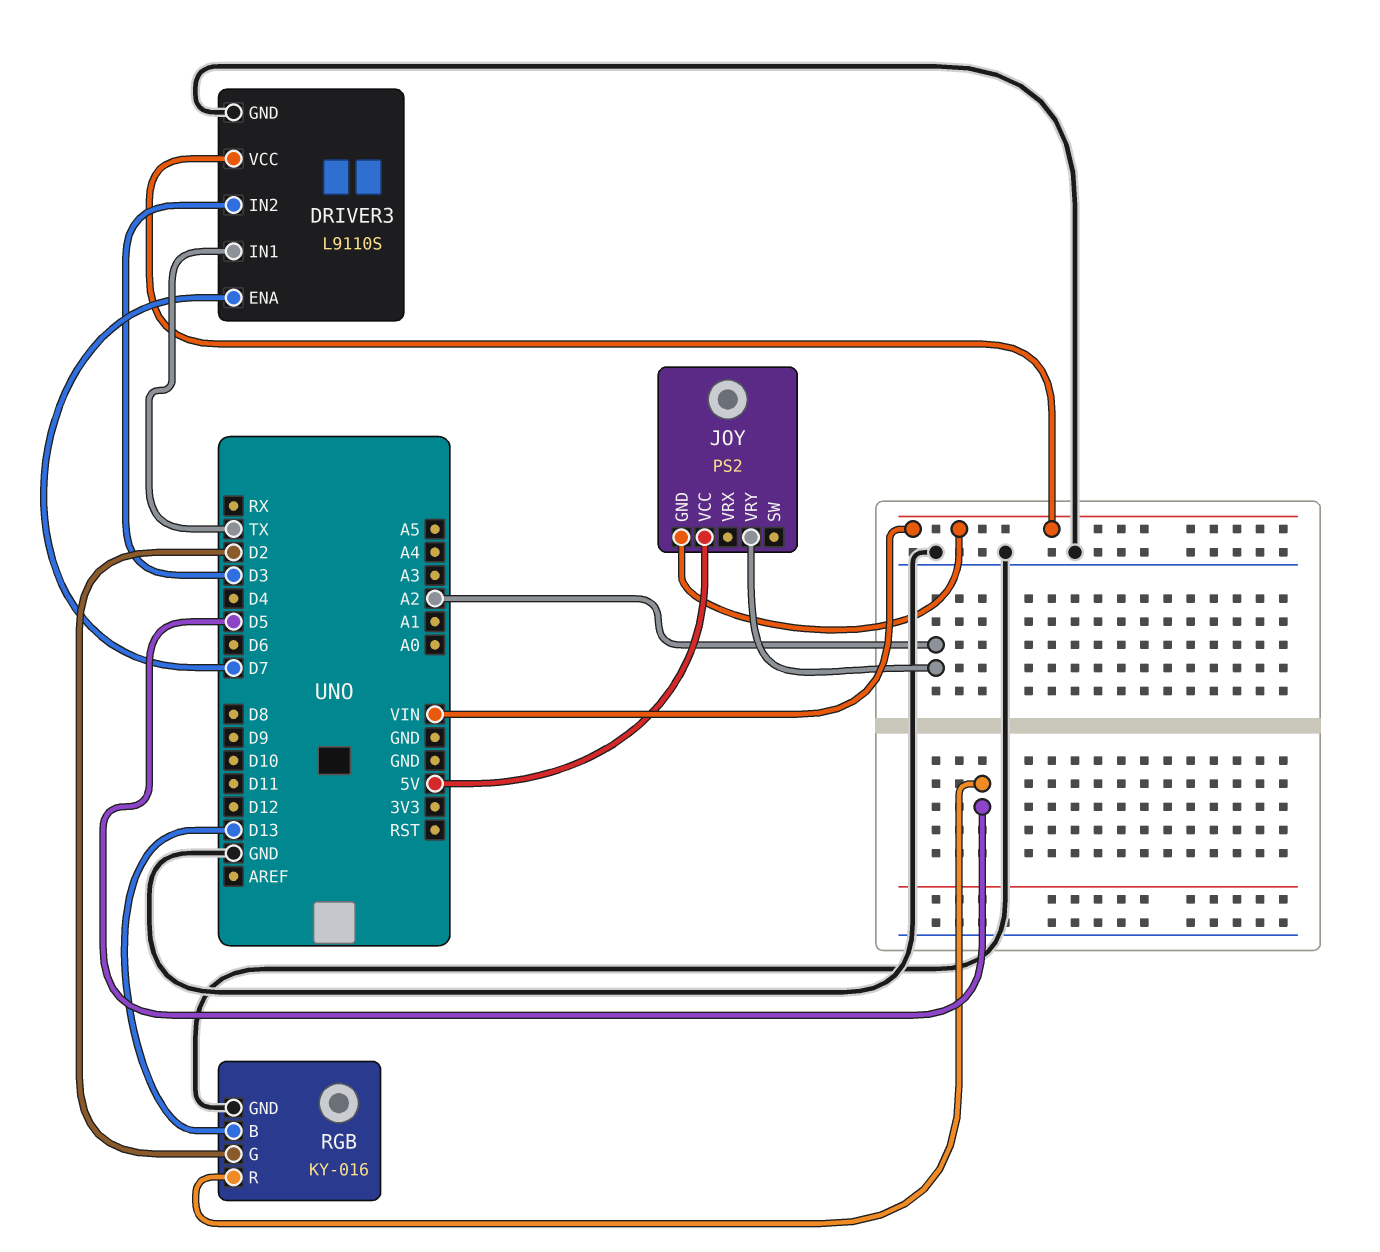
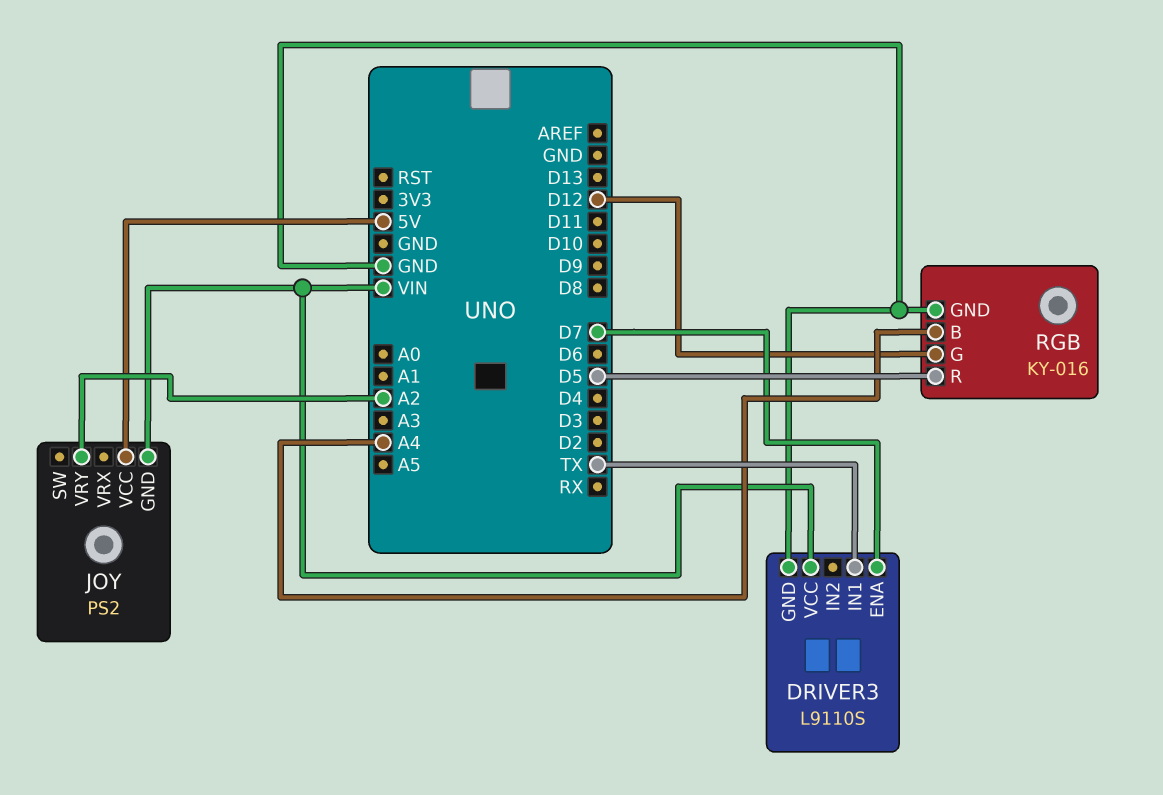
DRIVER3 pin IN2: D3 -> none
RGB pin B: D13 -> A4
RGB pin G: D2 -> D12

